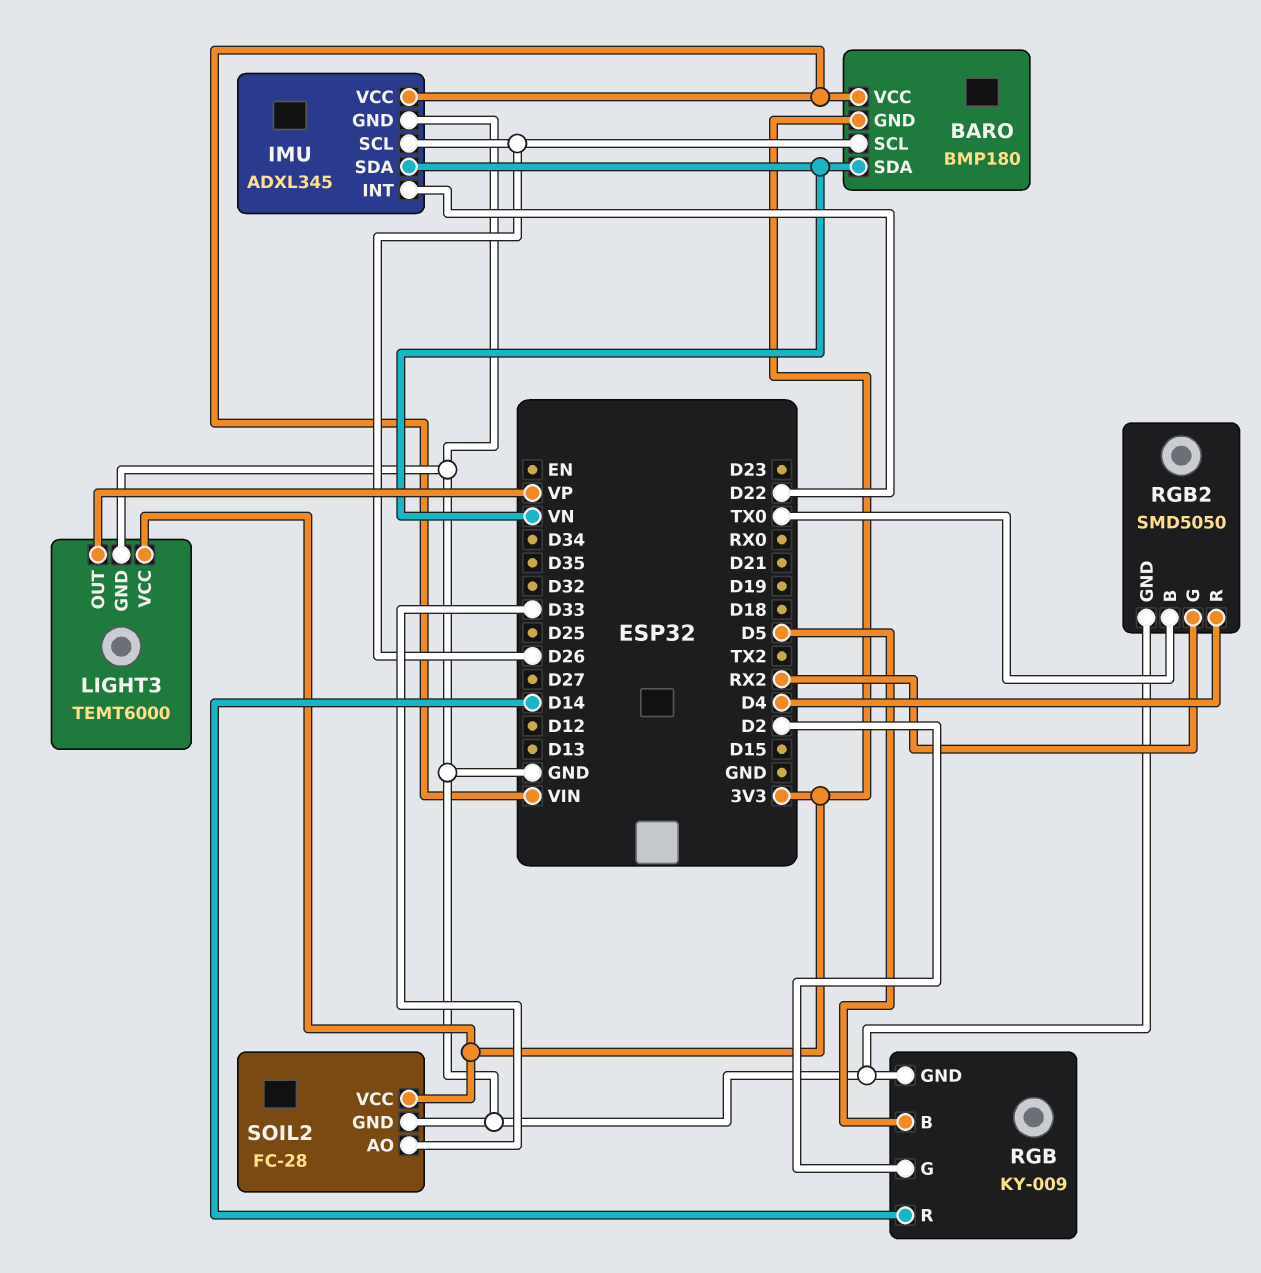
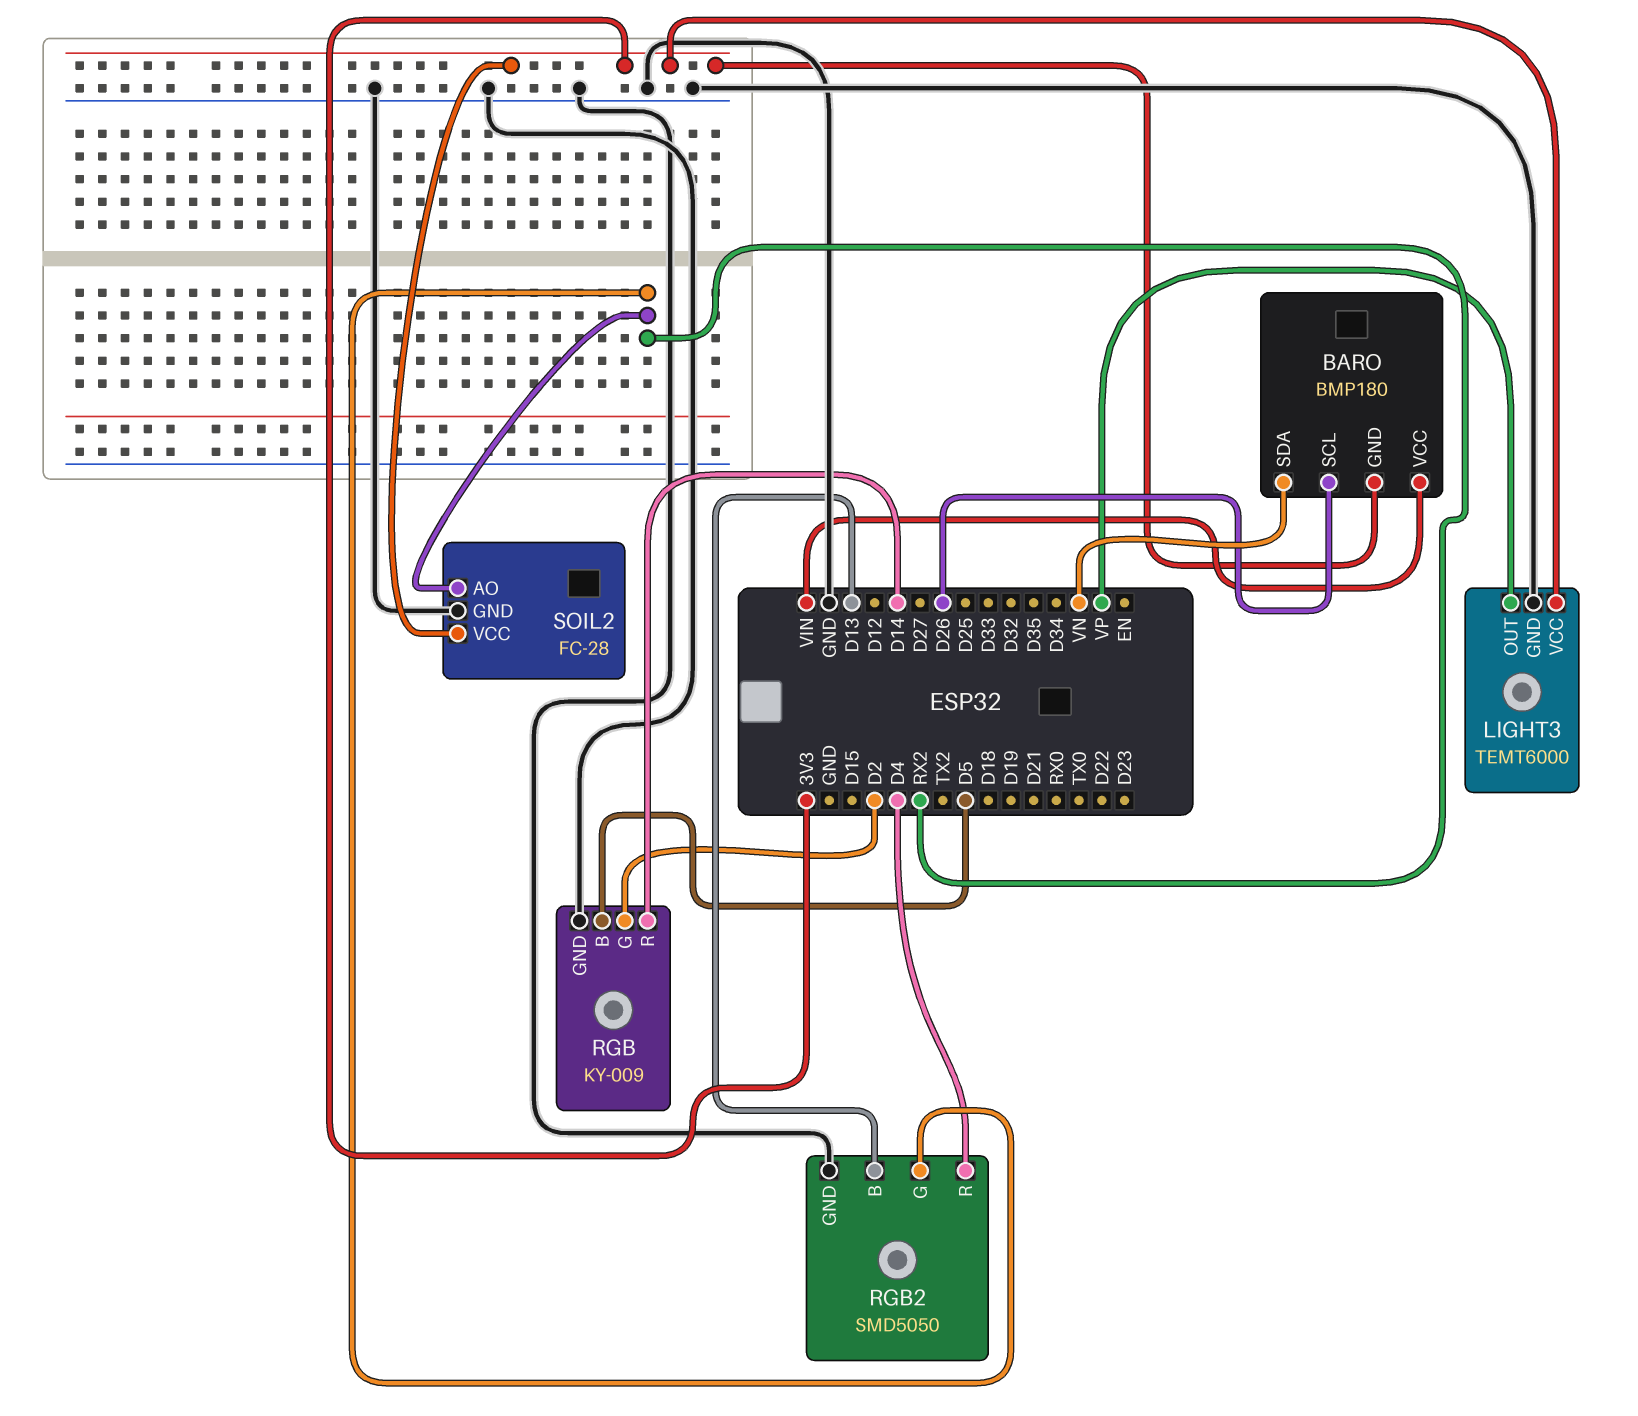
IMU: ADXL345 -> none
IMU pin GND: GND -> none
IMU pin INT: D22 -> none
IMU pin SCL: D26 -> none
IMU pin SDA: VN -> none
IMU pin VCC: VIN -> none
RGB2 pin B: TX0 -> D13
SOIL2 pin AO: D33 -> RX2

